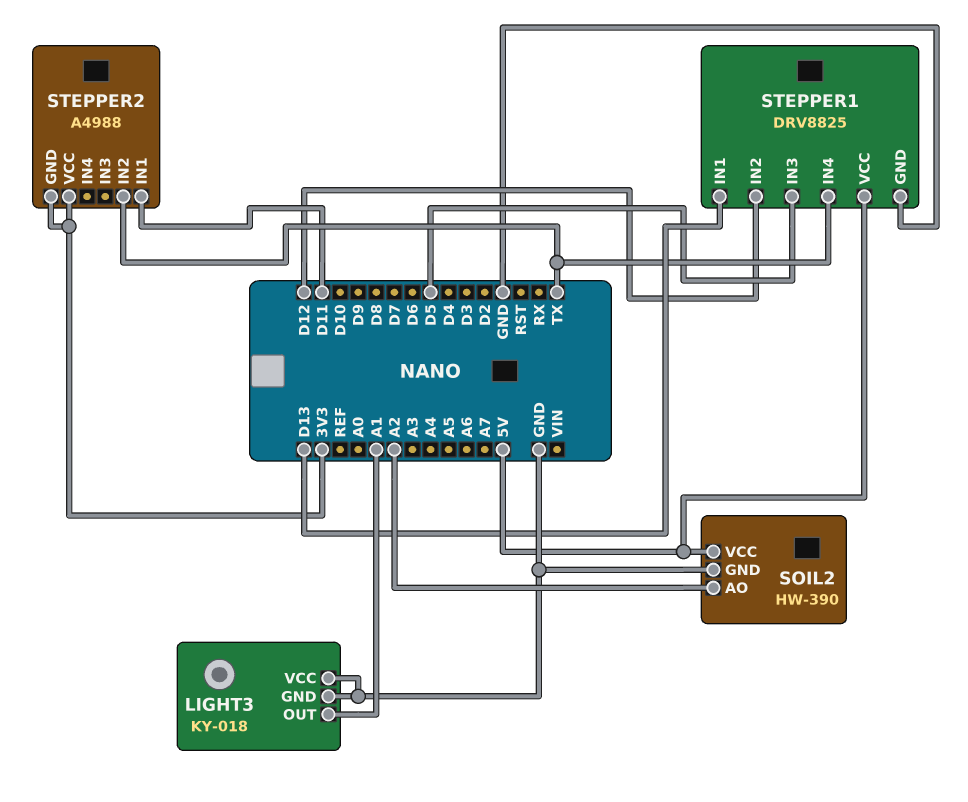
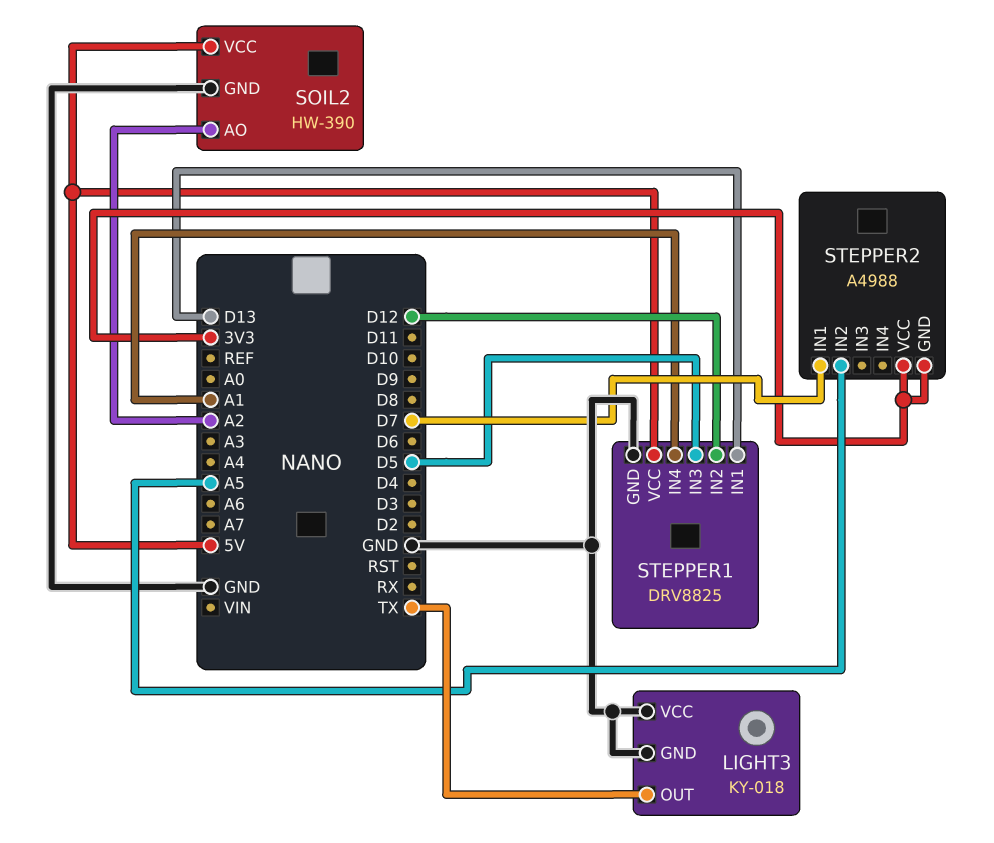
LIGHT3 pin OUT: A1 -> TX
STEPPER1 pin IN4: TX -> A1
STEPPER2 pin IN1: D11 -> D7
STEPPER2 pin IN2: TX -> A5

